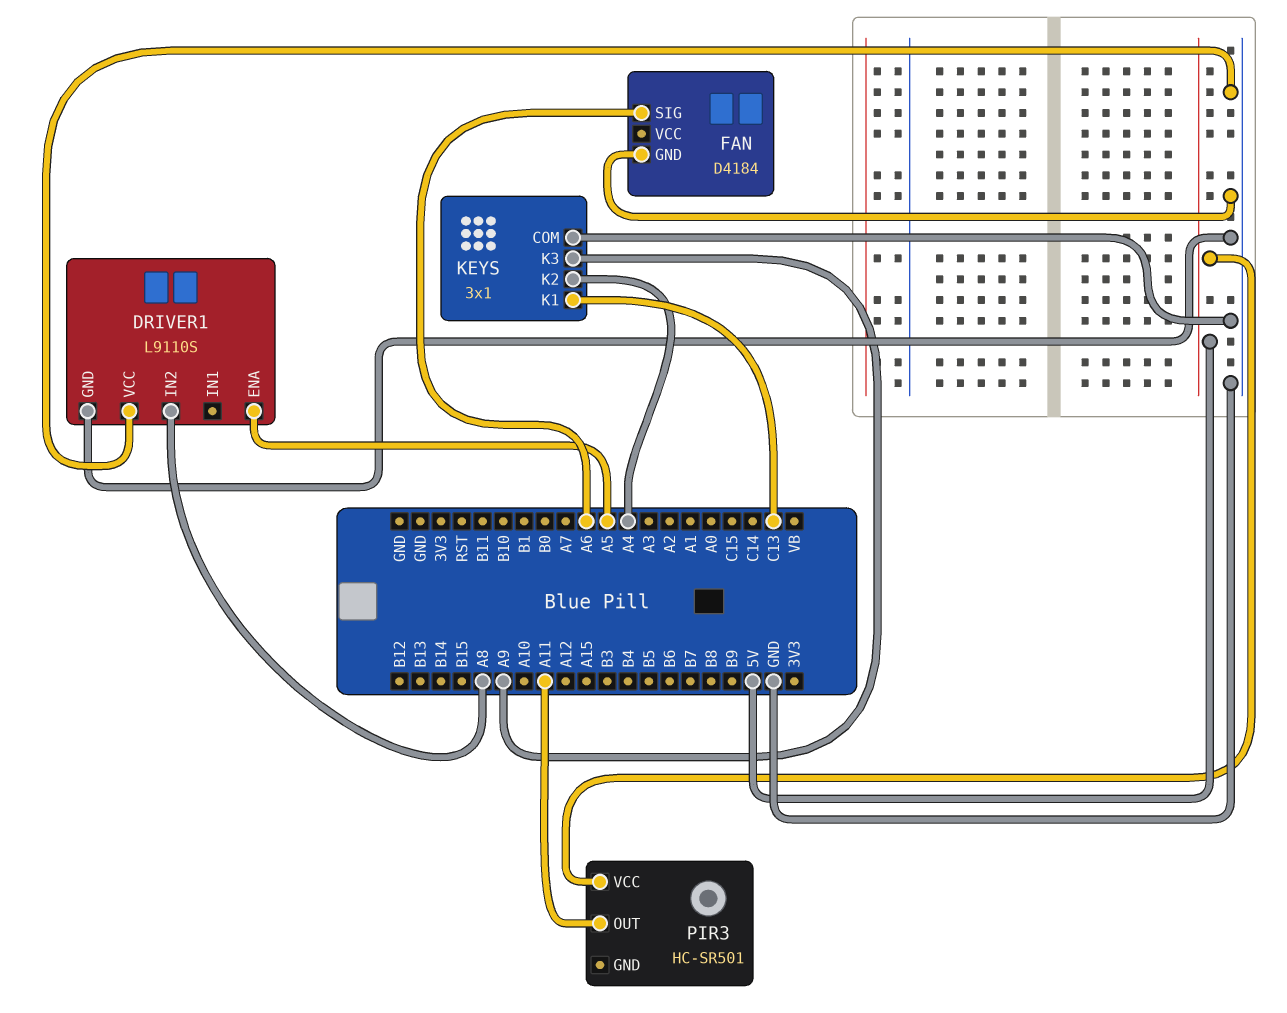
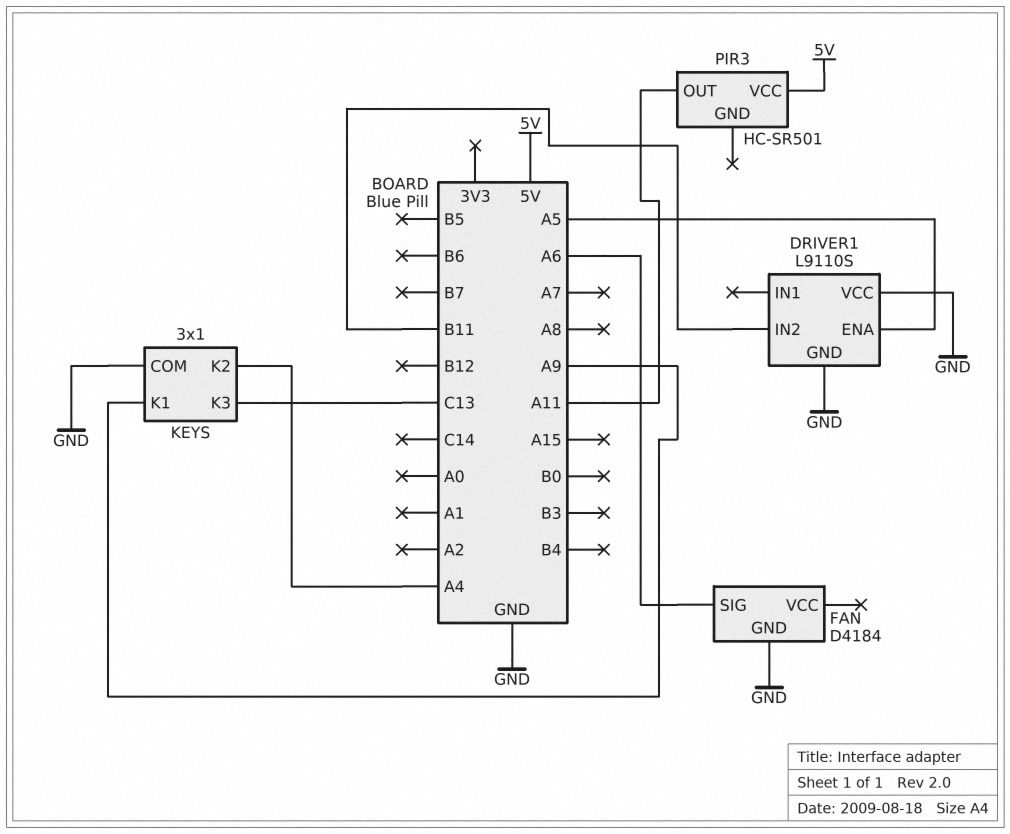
DRIVER1 pin IN2: A8 -> B11
KEYS pin K1: C13 -> A9
KEYS pin K3: A9 -> C13

